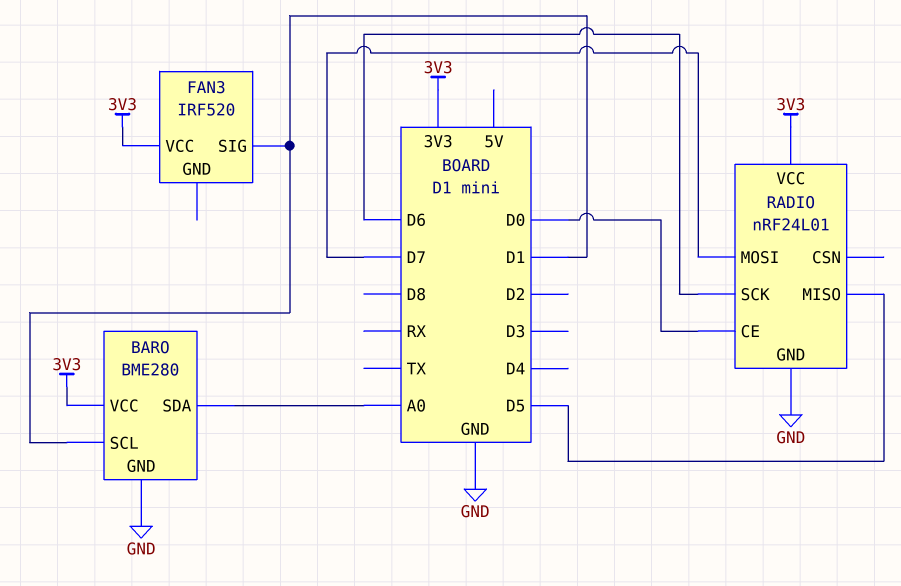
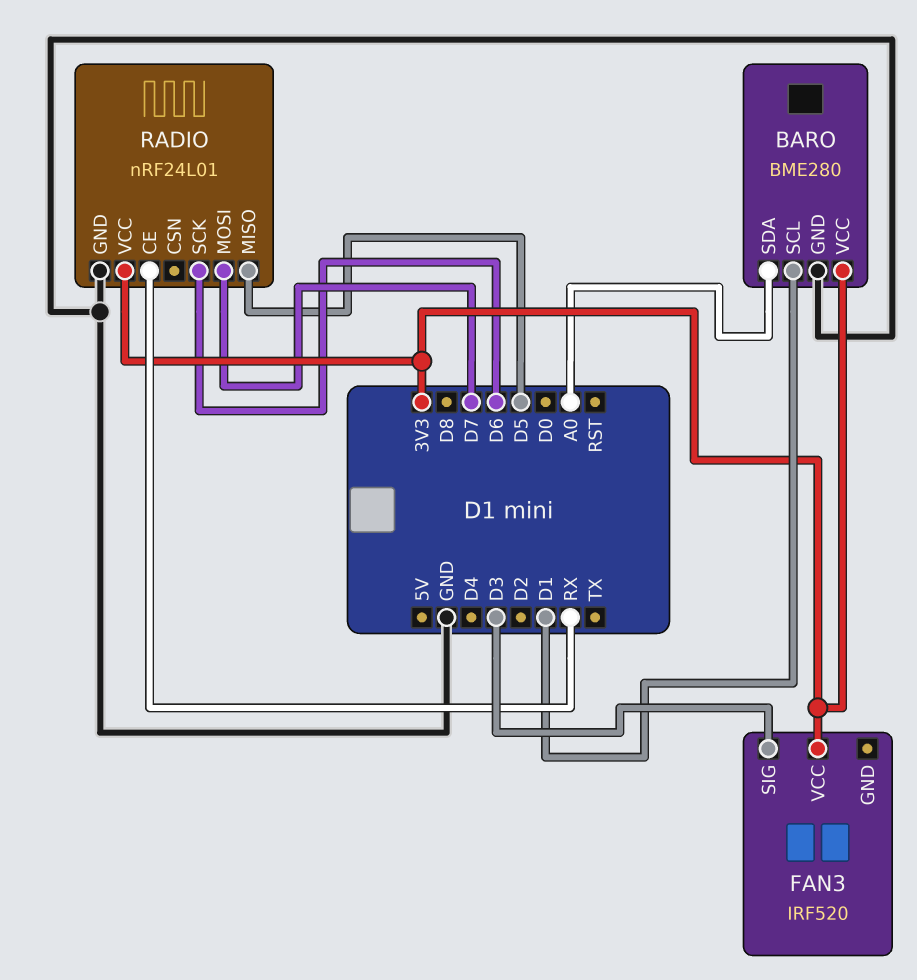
FAN3 pin SIG: D1 -> D3
RADIO pin CE: D0 -> RX

